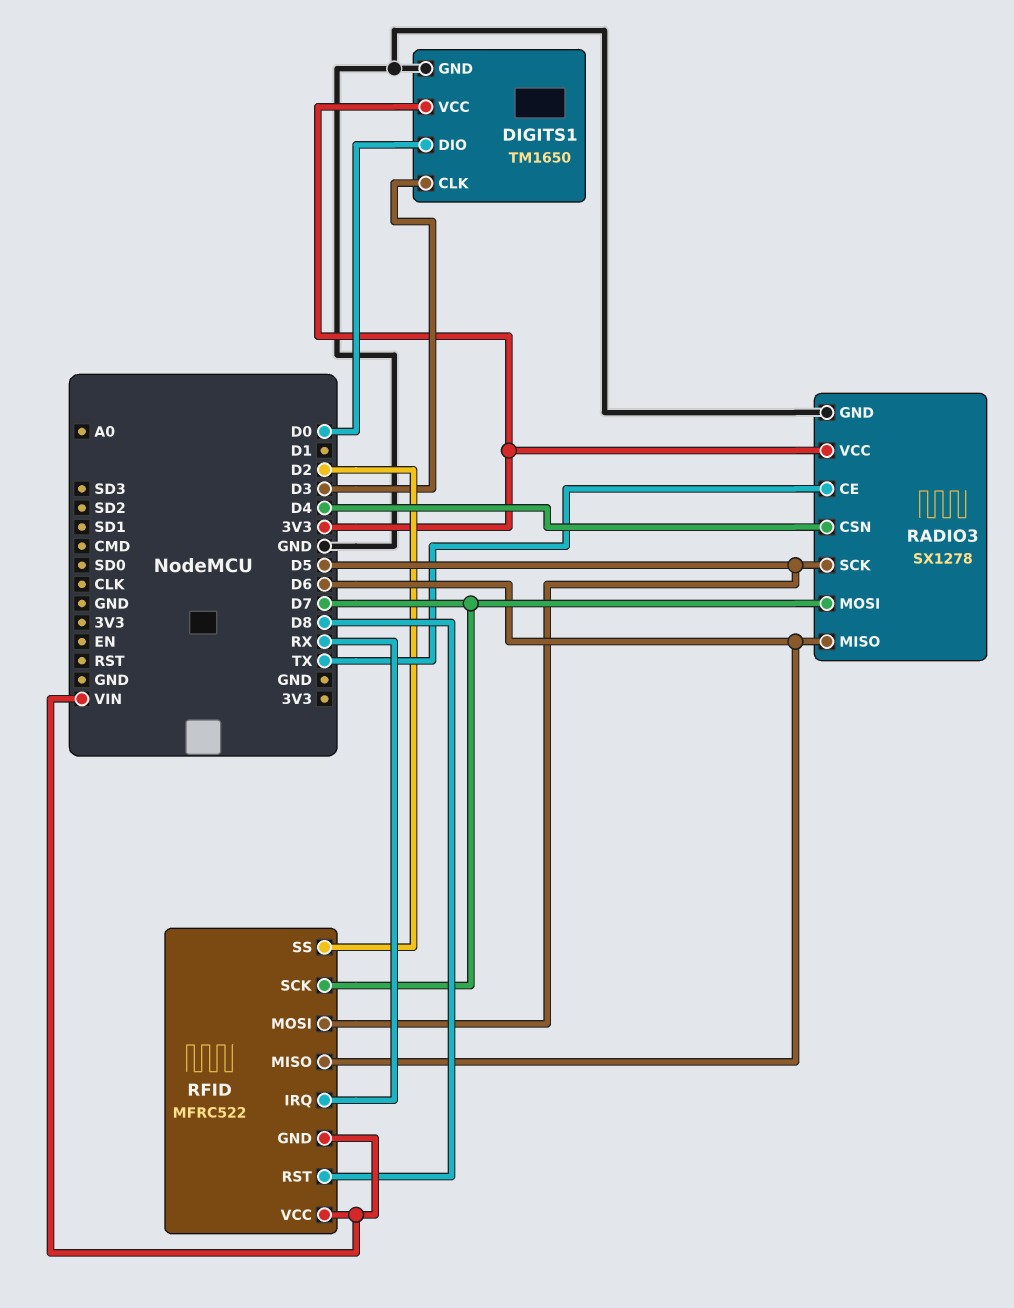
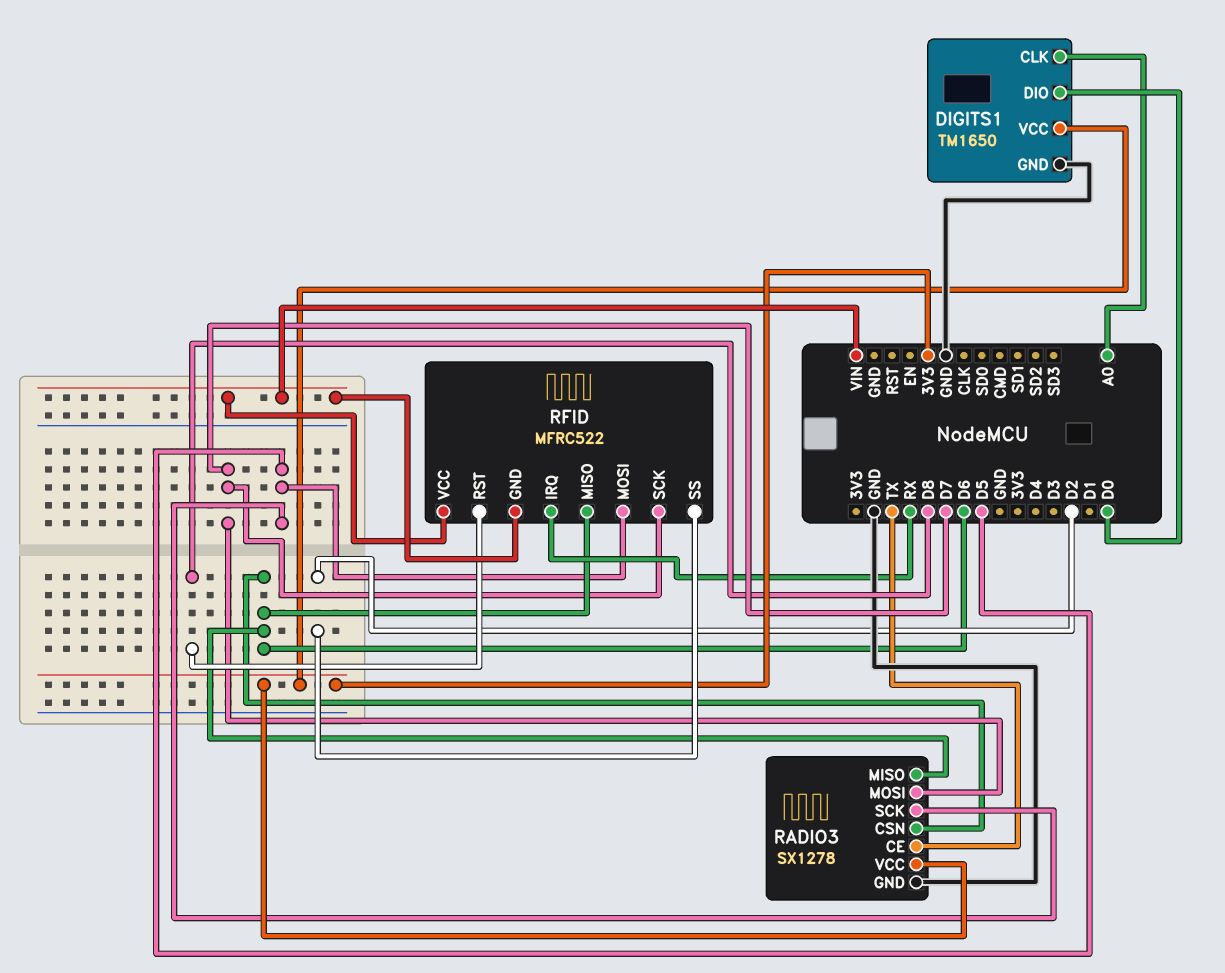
DIGITS1 pin CLK: D3 -> A0
RADIO3 pin CSN: D4 -> D6

